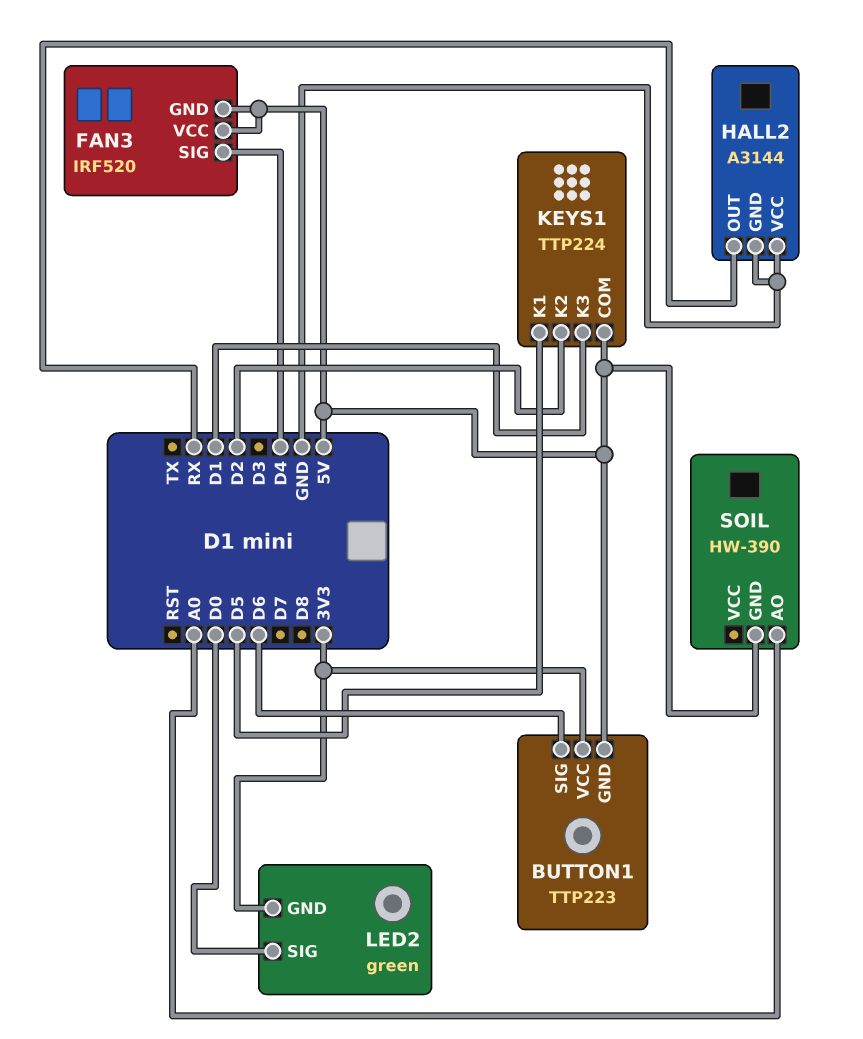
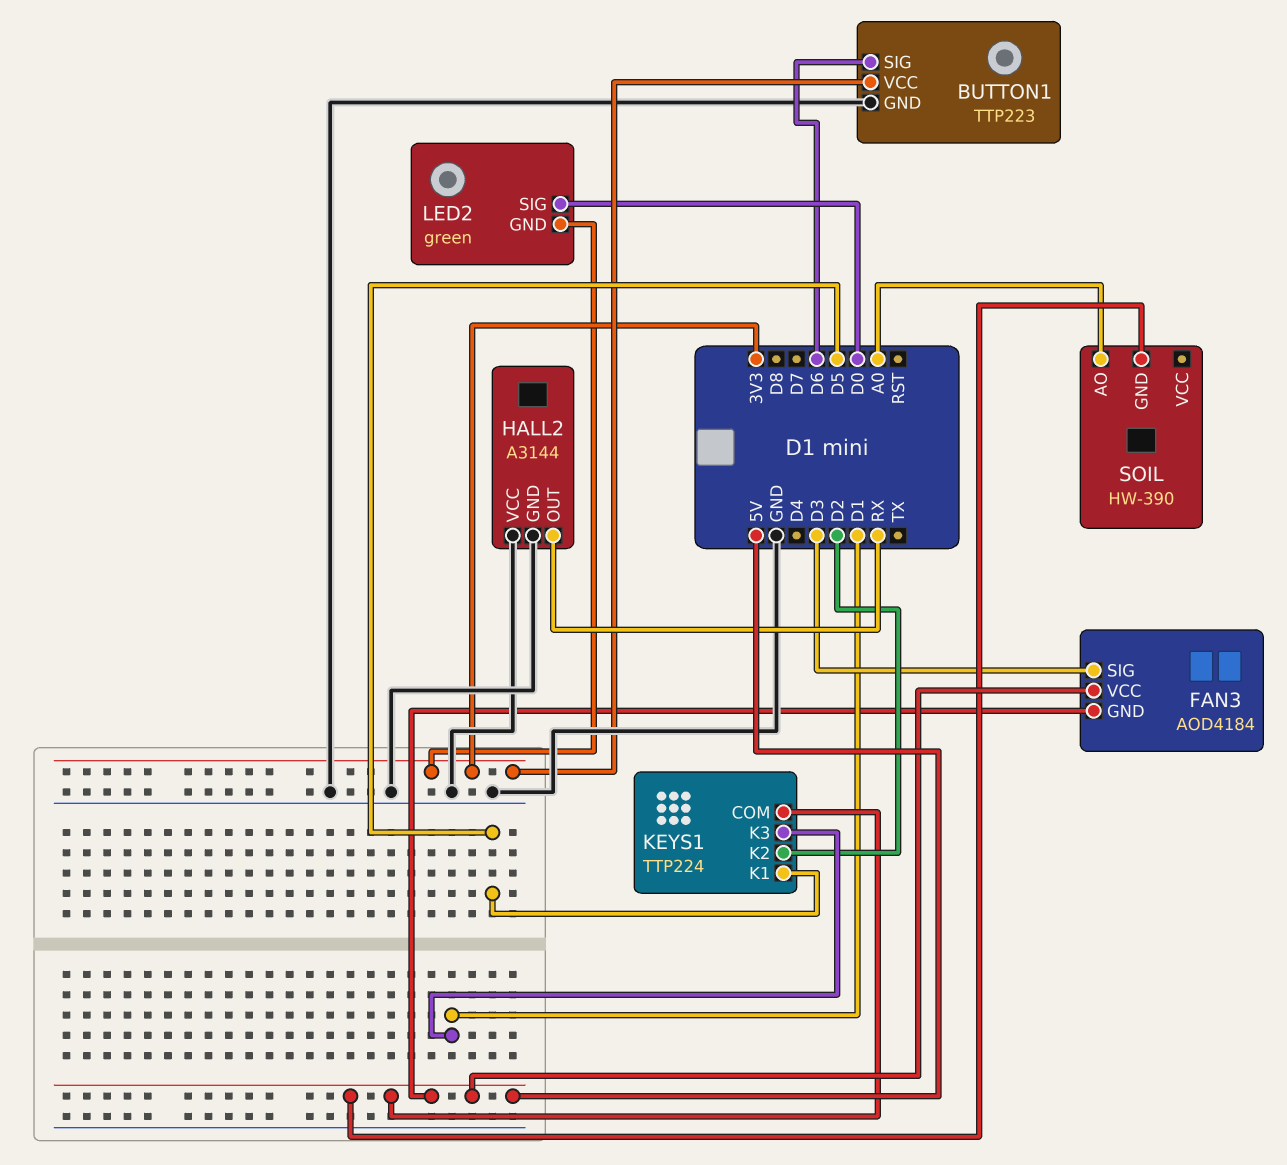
BUTTON1 pin GND: 5V -> GND
FAN3: IRF520 -> AOD4184
FAN3 pin SIG: D4 -> D3

